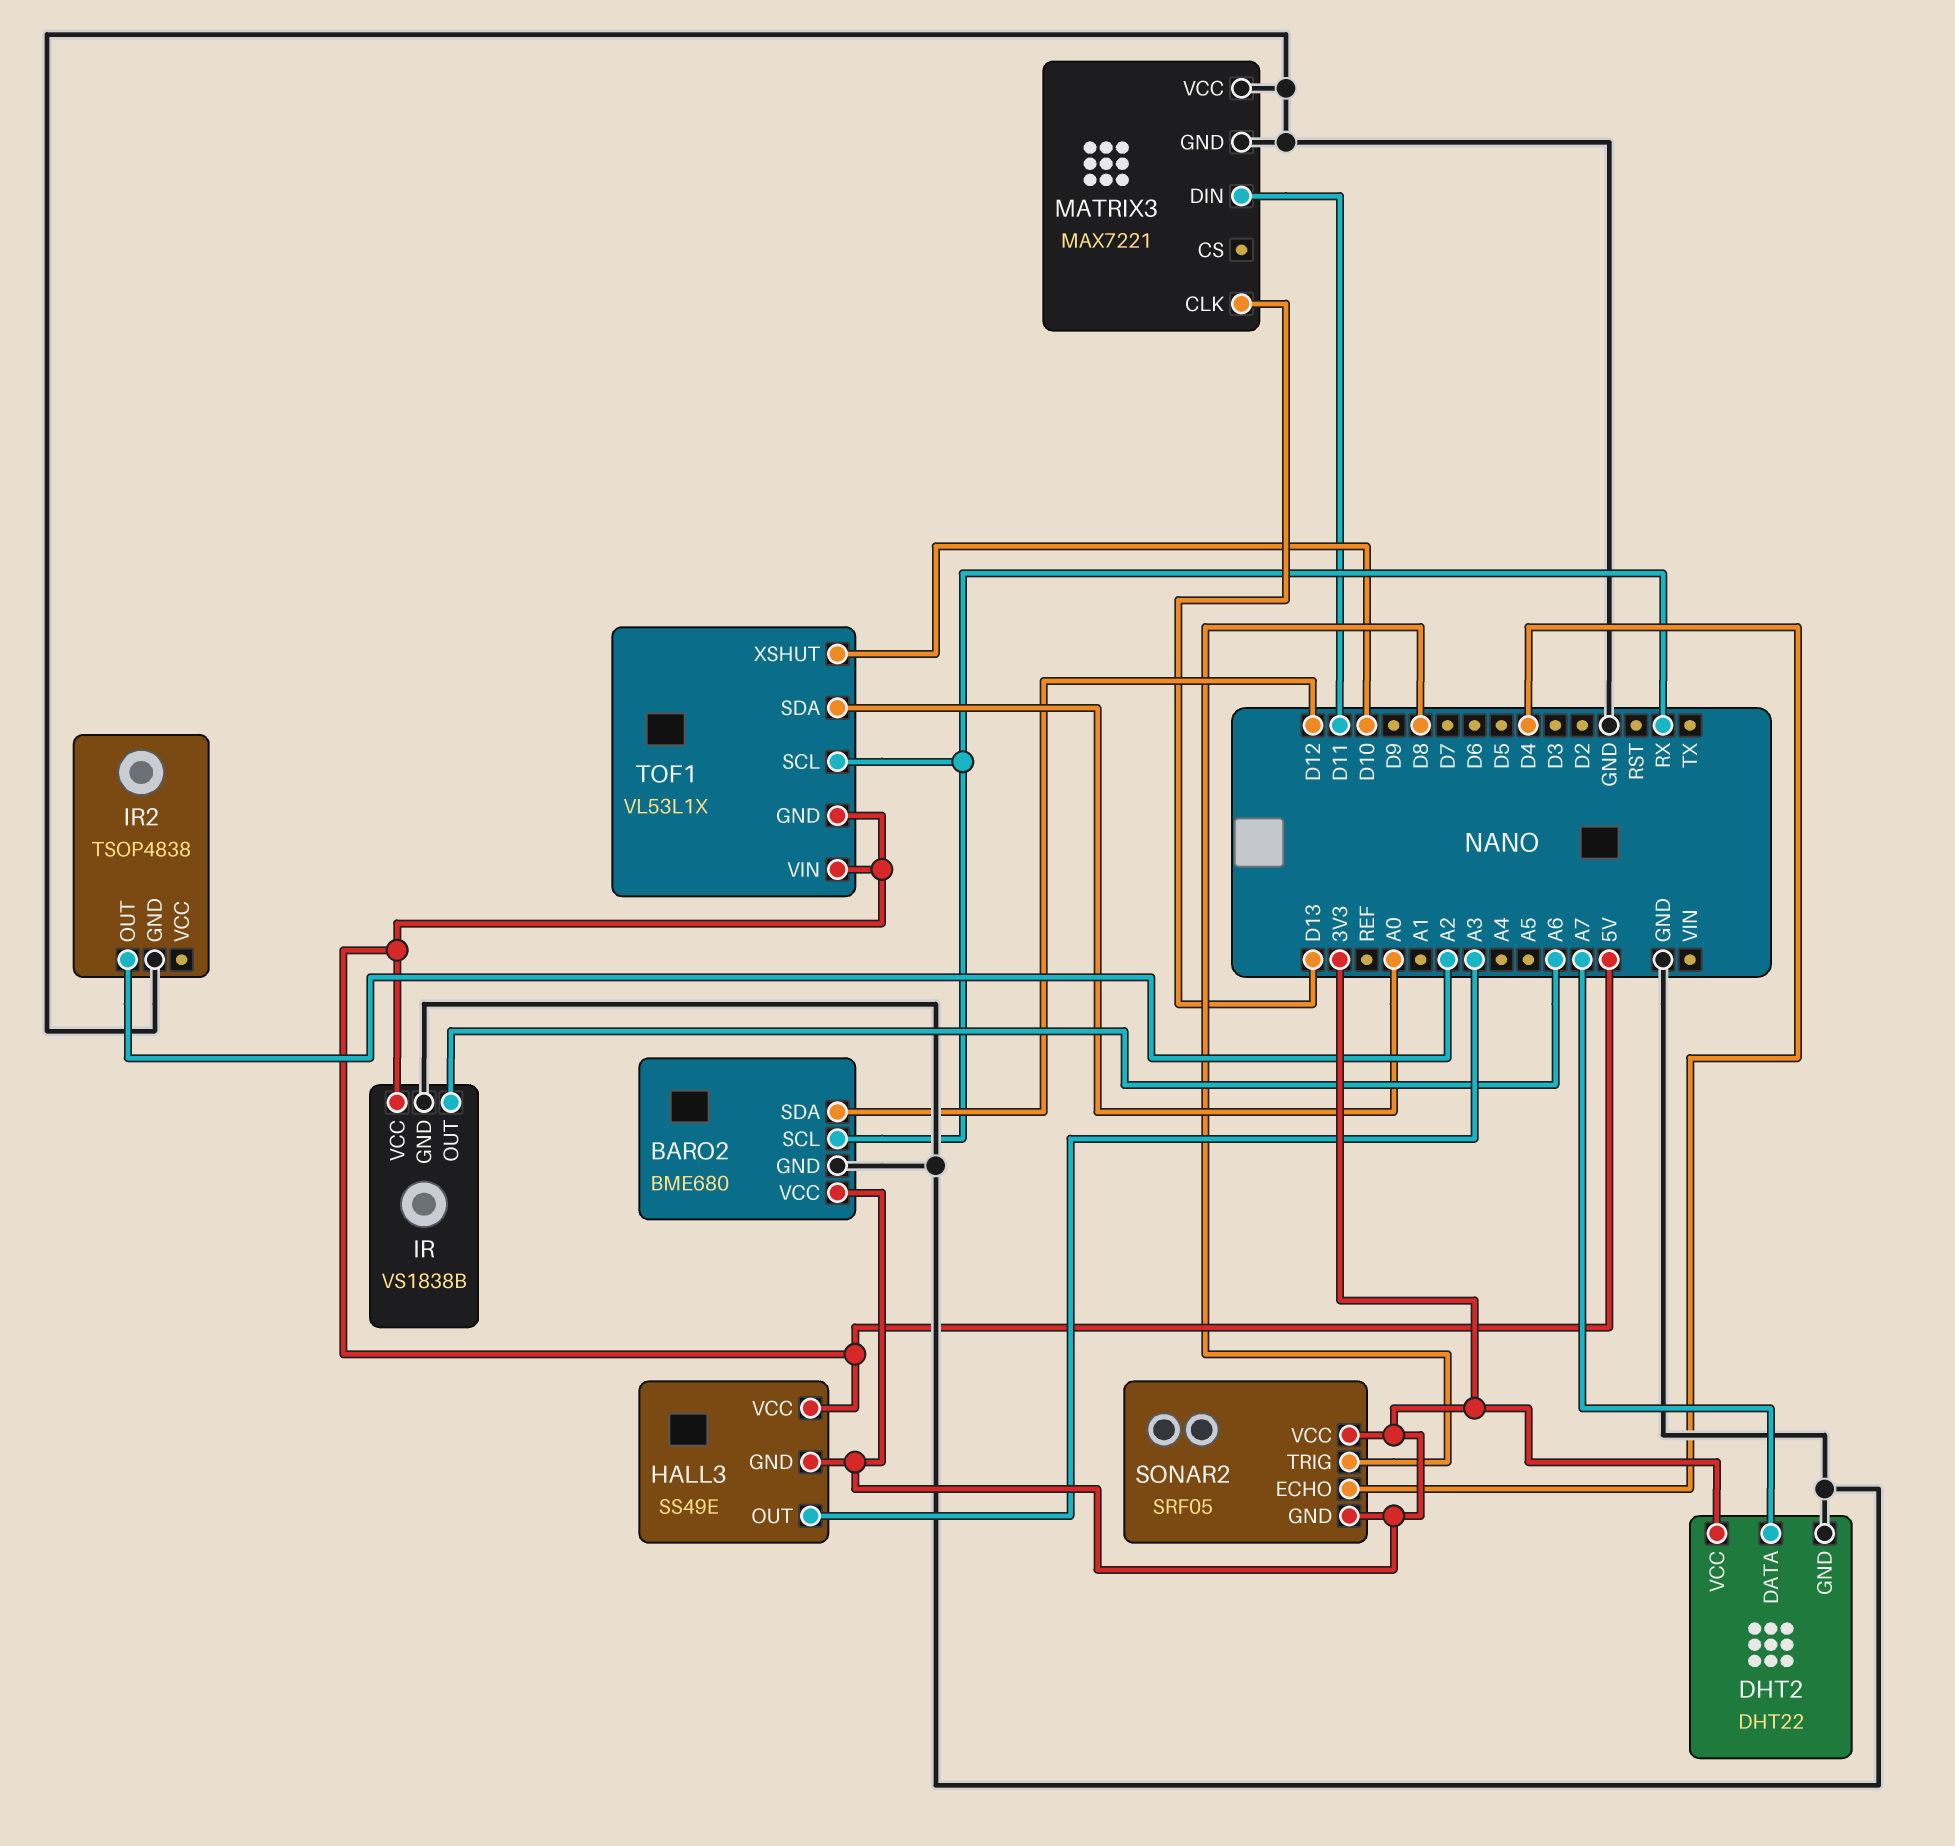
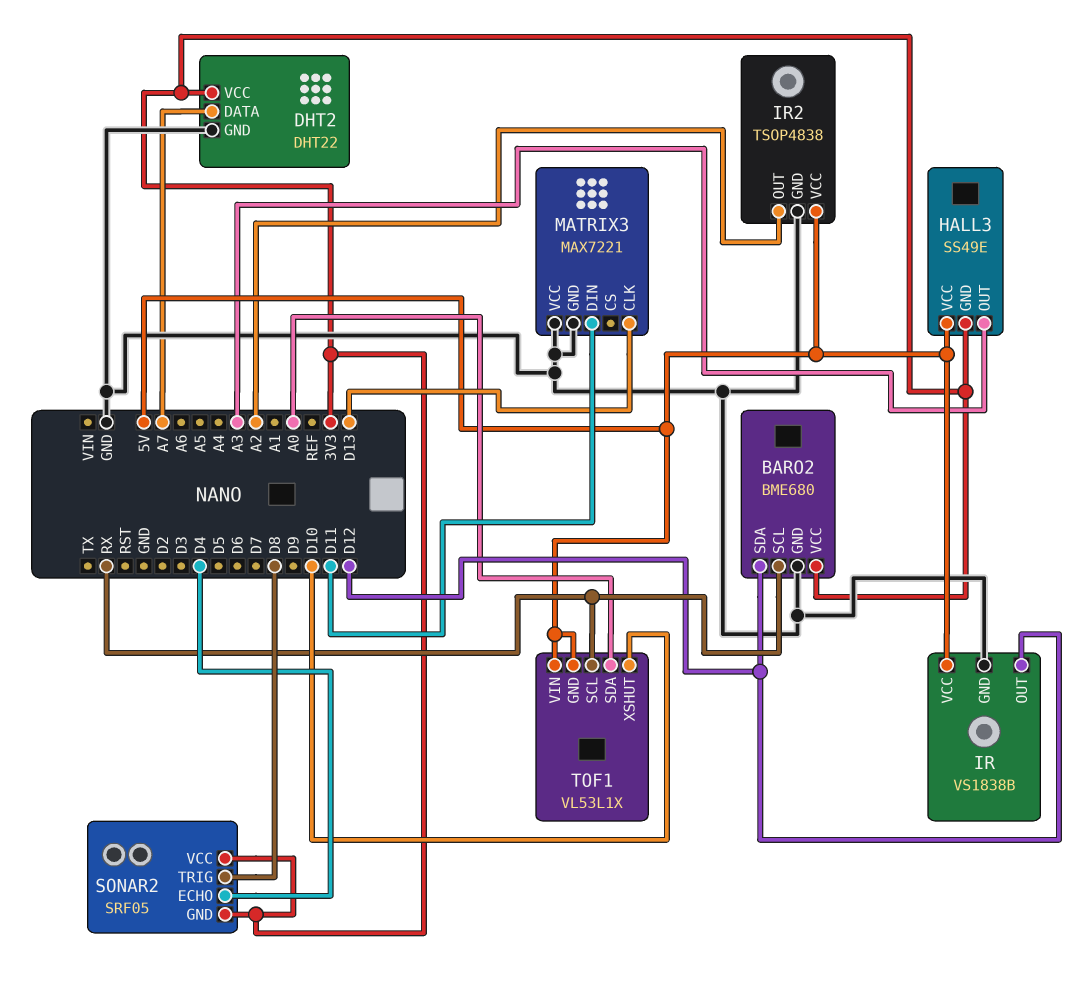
IR pin OUT: A6 -> D12
IR2 pin VCC: none -> 5V

